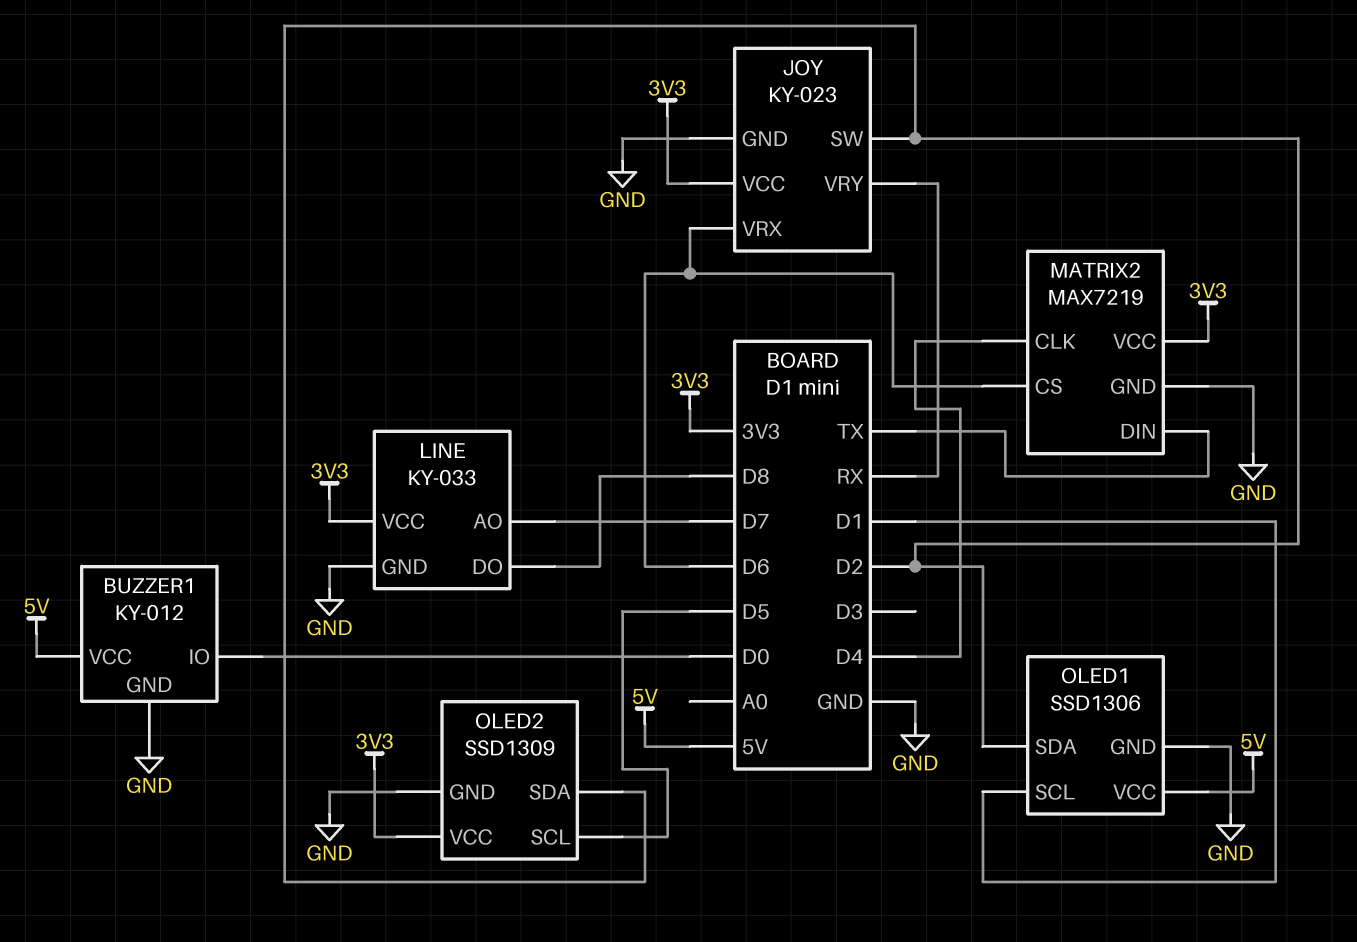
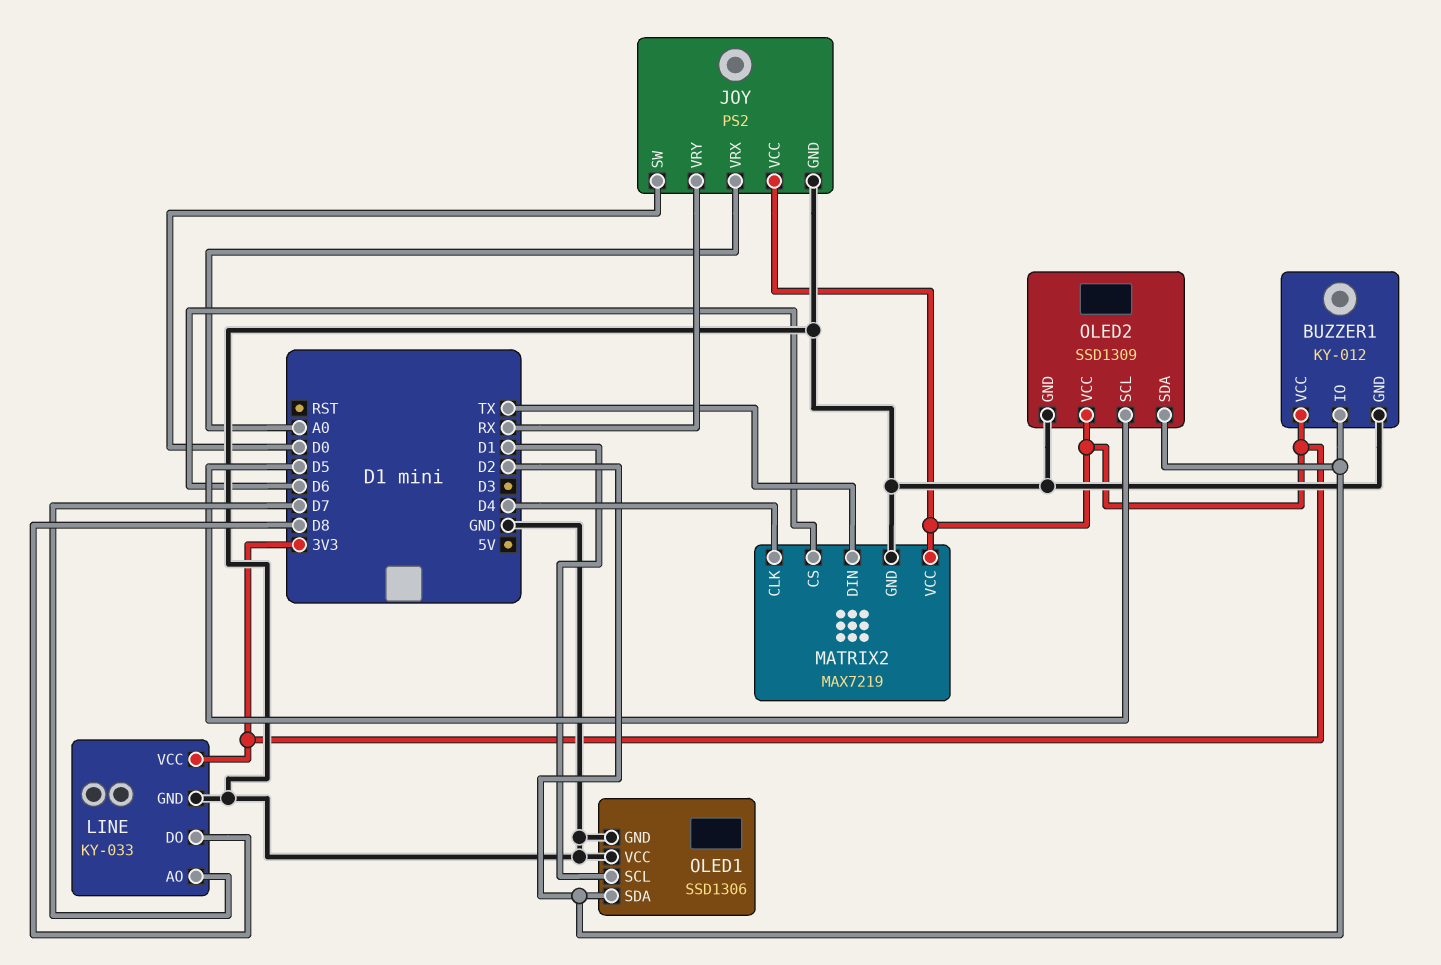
BUZZER1 pin IO: D0 -> D2
BUZZER1 pin VCC: 5V -> 3V3
JOY: KY-023 -> PS2
JOY pin SW: D2 -> D0
JOY pin VRX: D6 -> A0
OLED1 pin VCC: 5V -> GND

